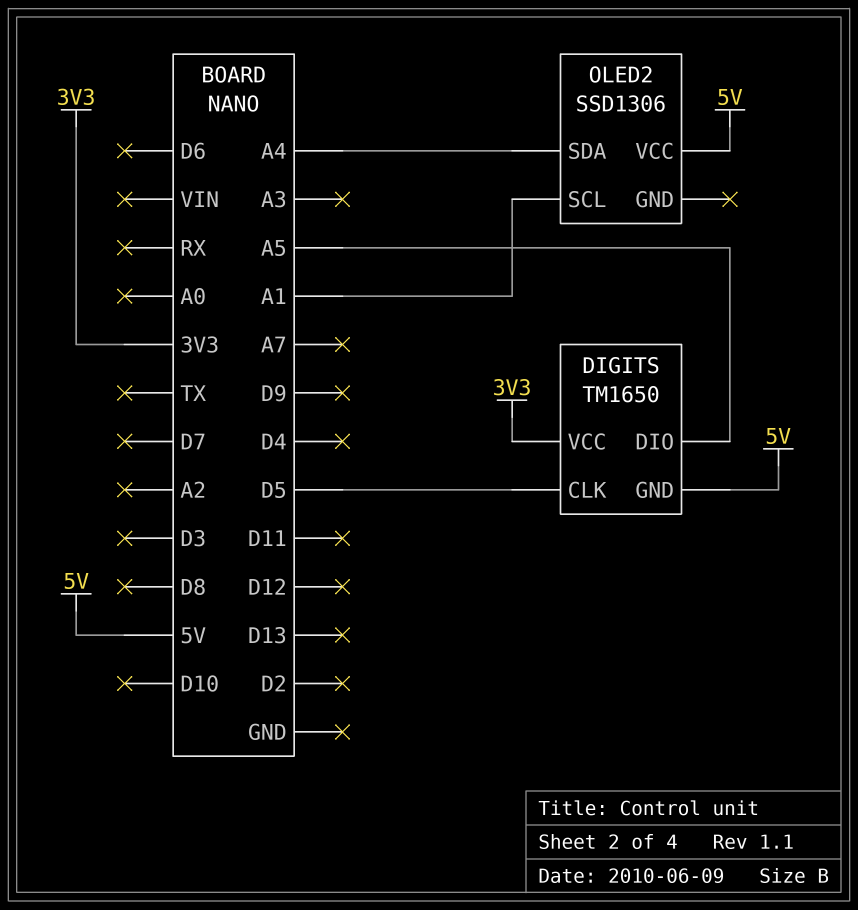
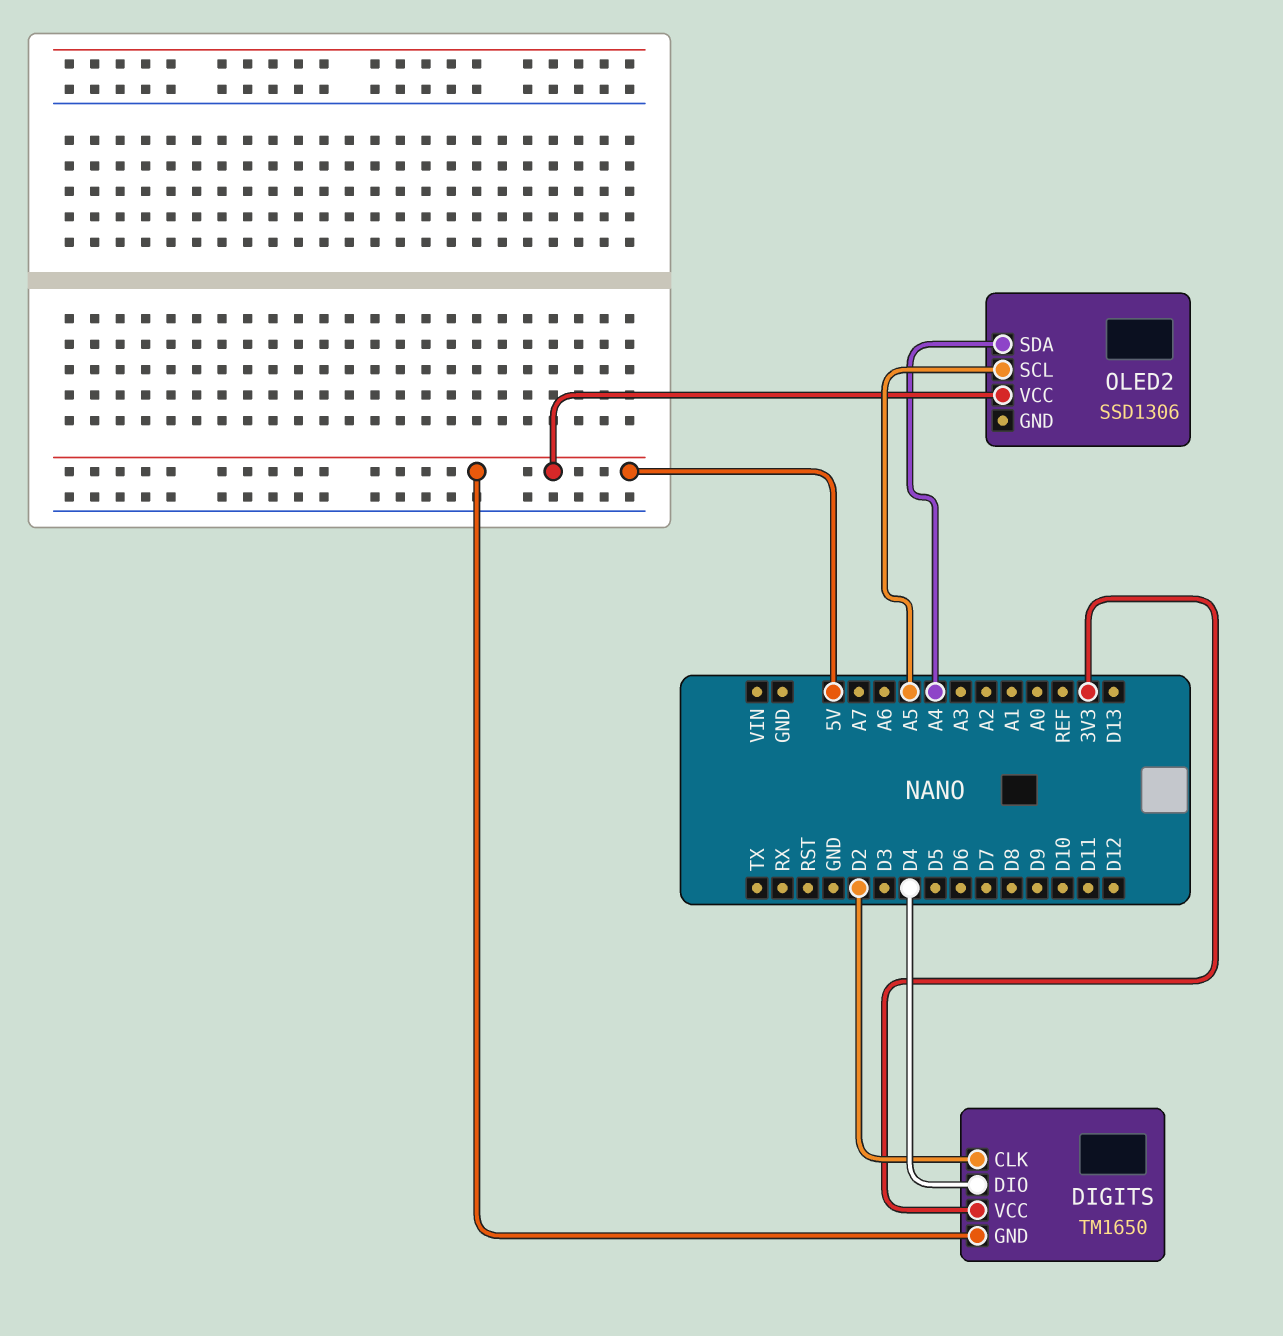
DIGITS pin CLK: D5 -> D2
DIGITS pin DIO: A5 -> D4
OLED2 pin SCL: A1 -> A5

